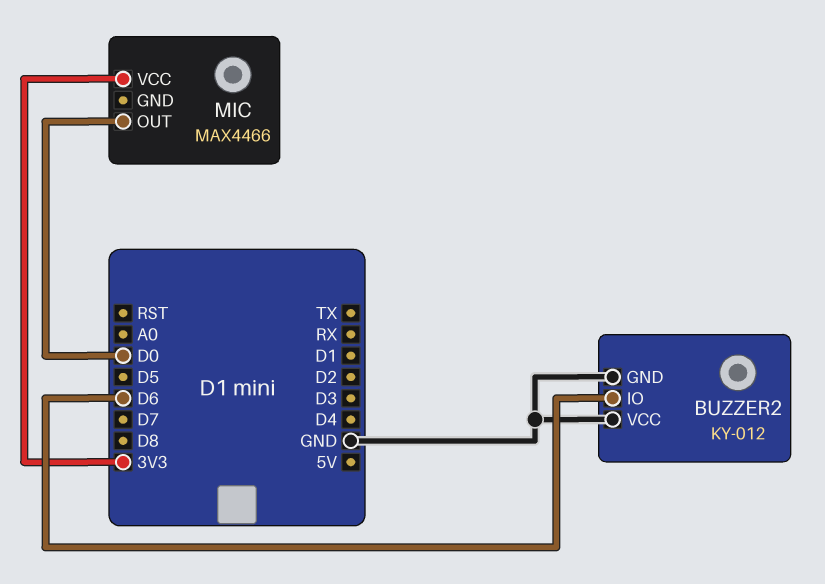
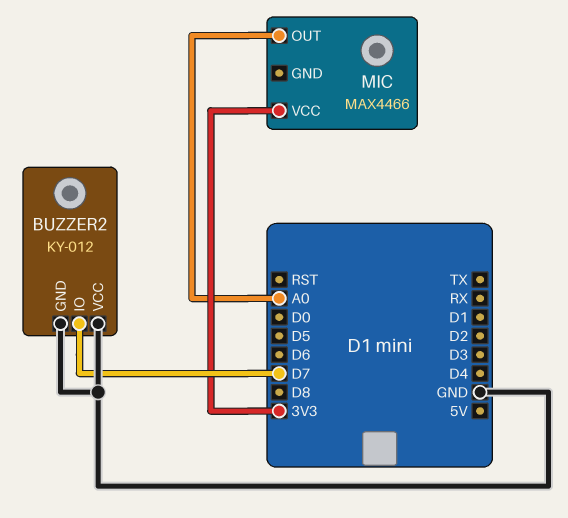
BUZZER2 pin IO: D6 -> D7
MIC pin OUT: D0 -> A0

